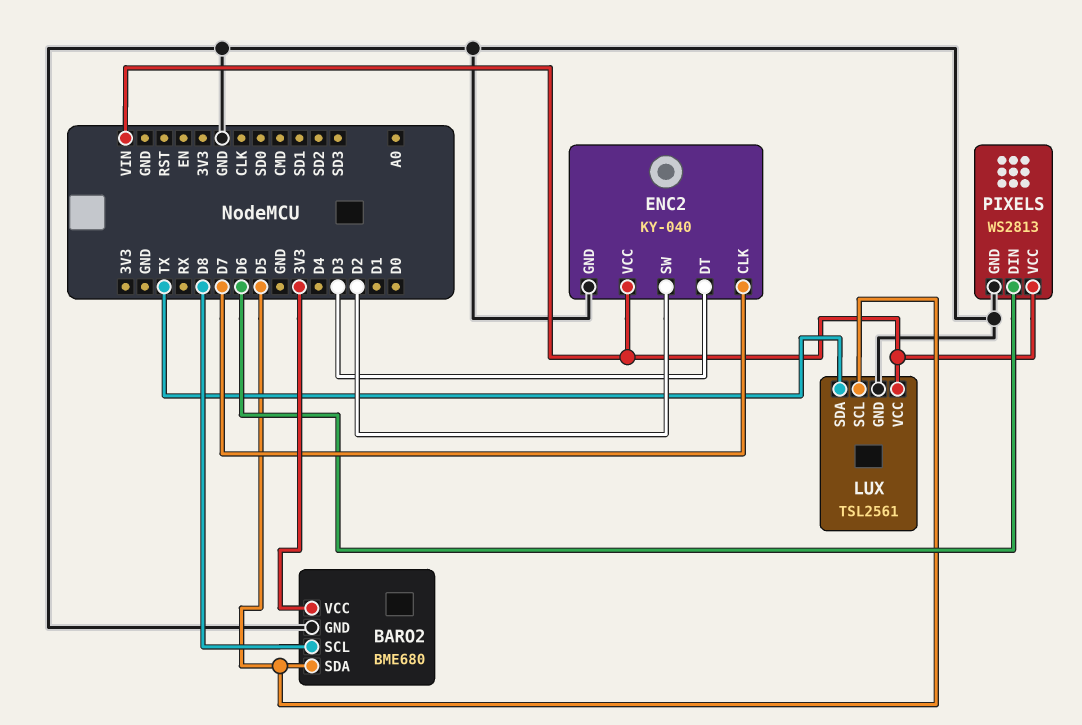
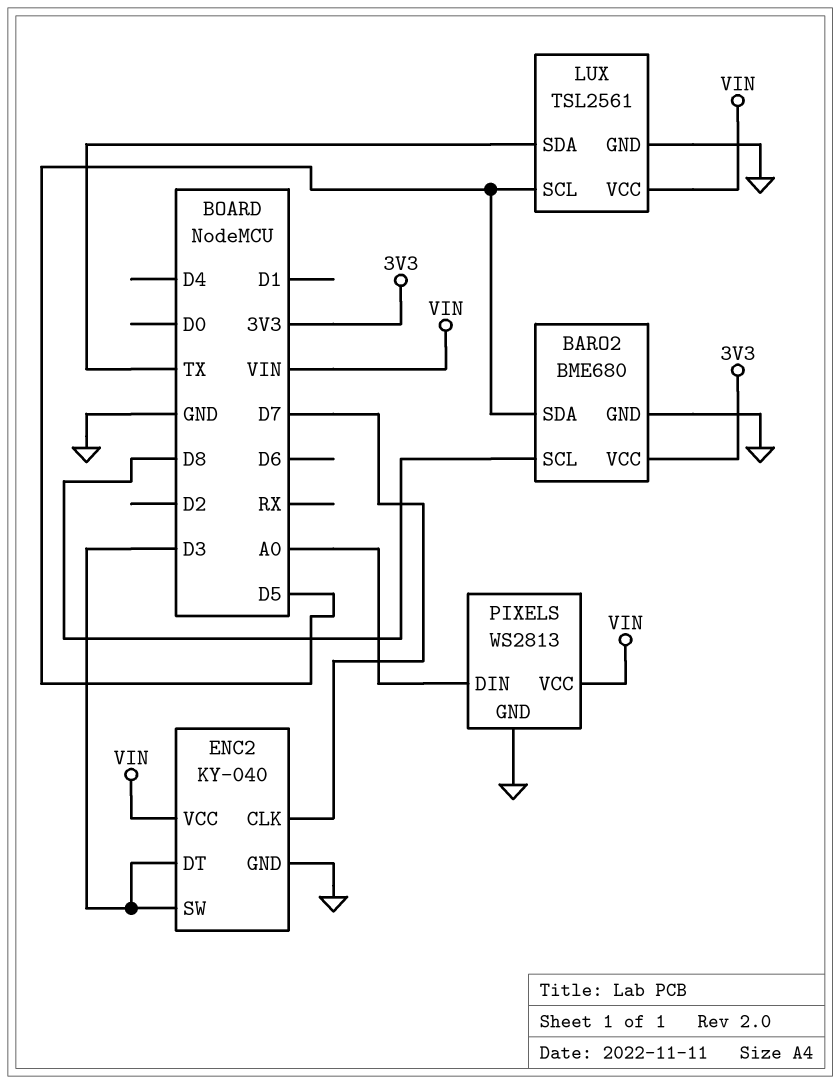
ENC2 pin SW: D2 -> D3
PIXELS pin DIN: D6 -> A0

